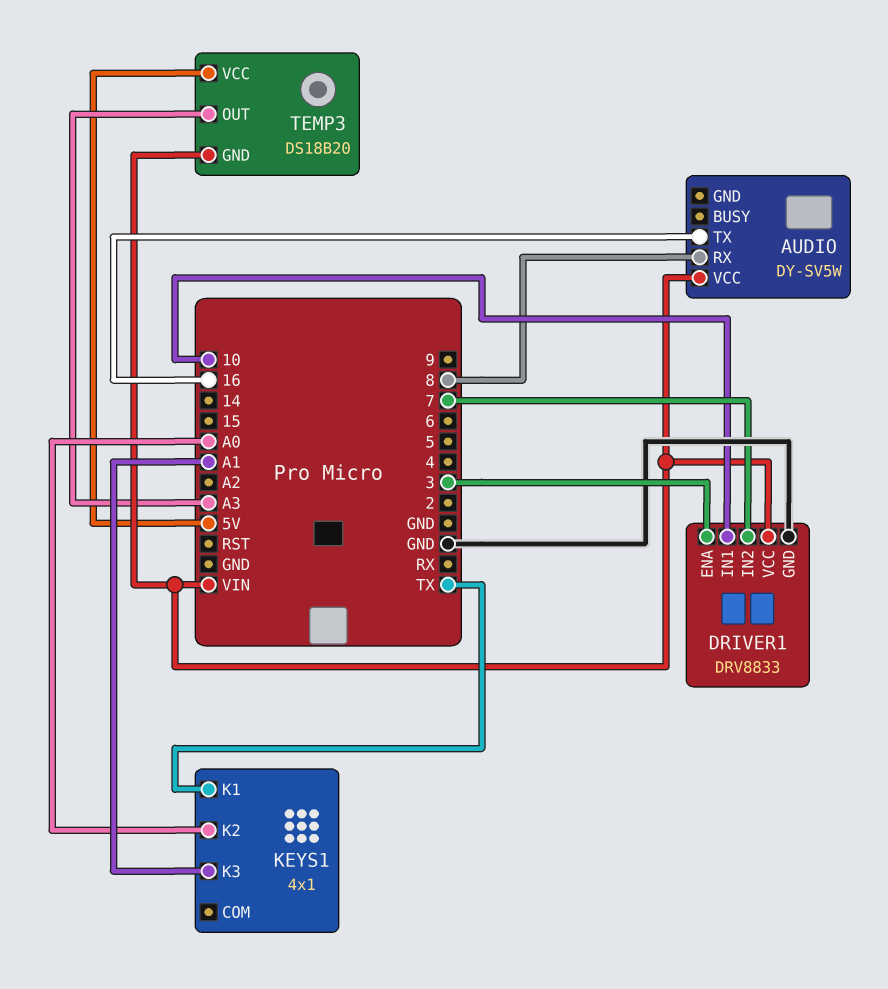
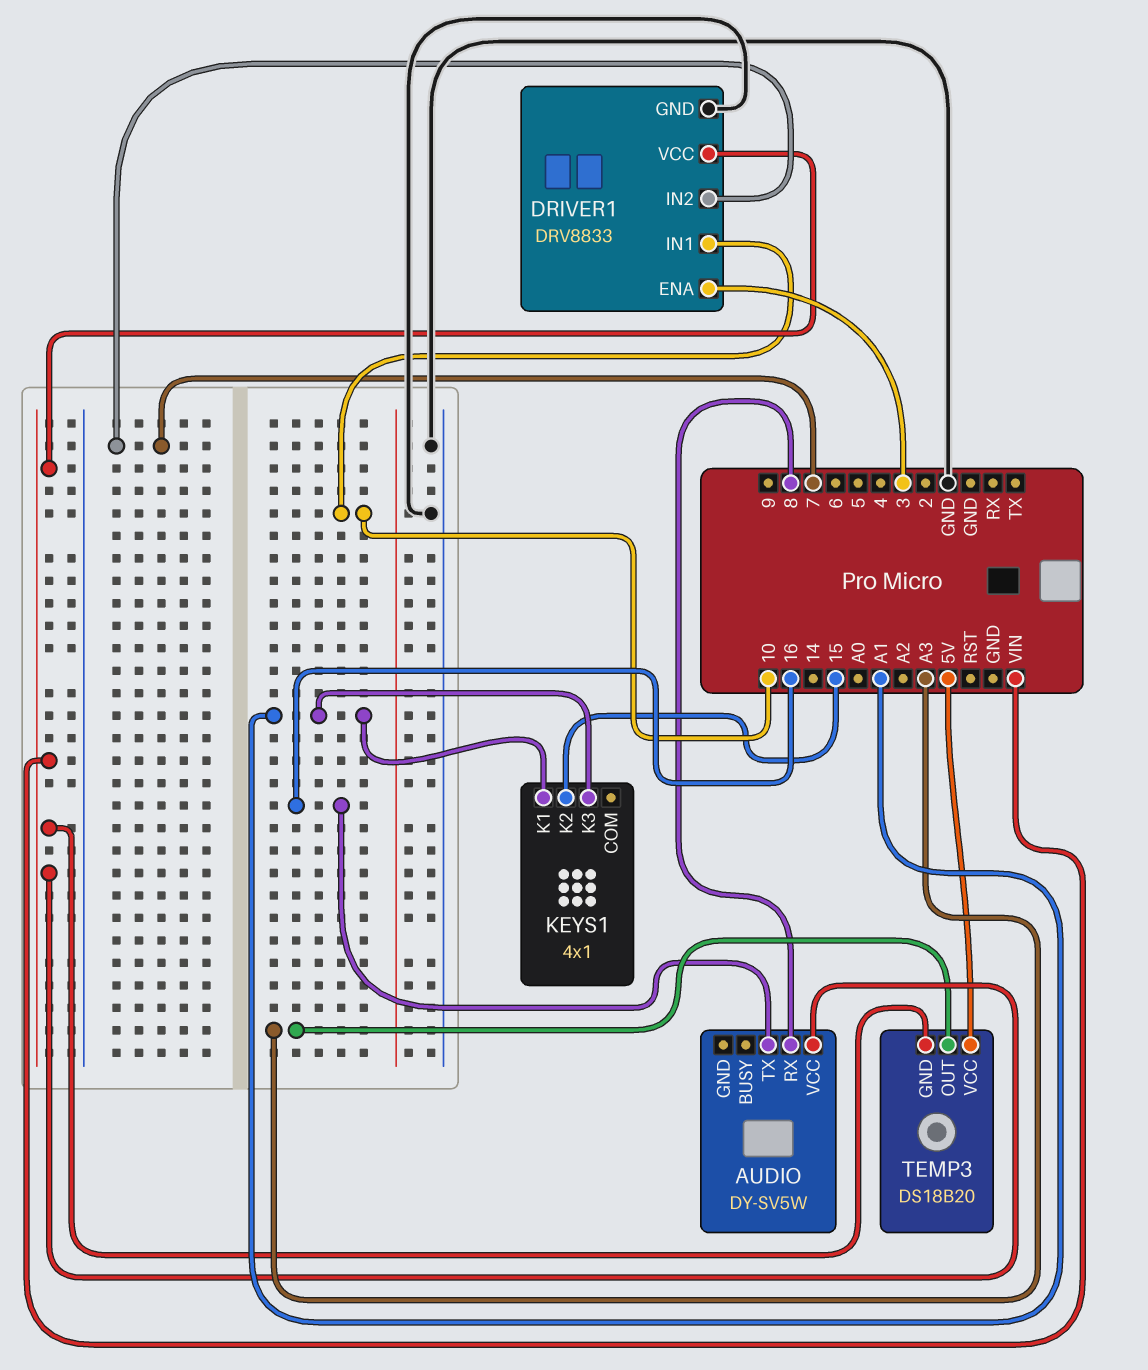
KEYS1 pin K1: TX -> A1
KEYS1 pin K2: A0 -> 15

